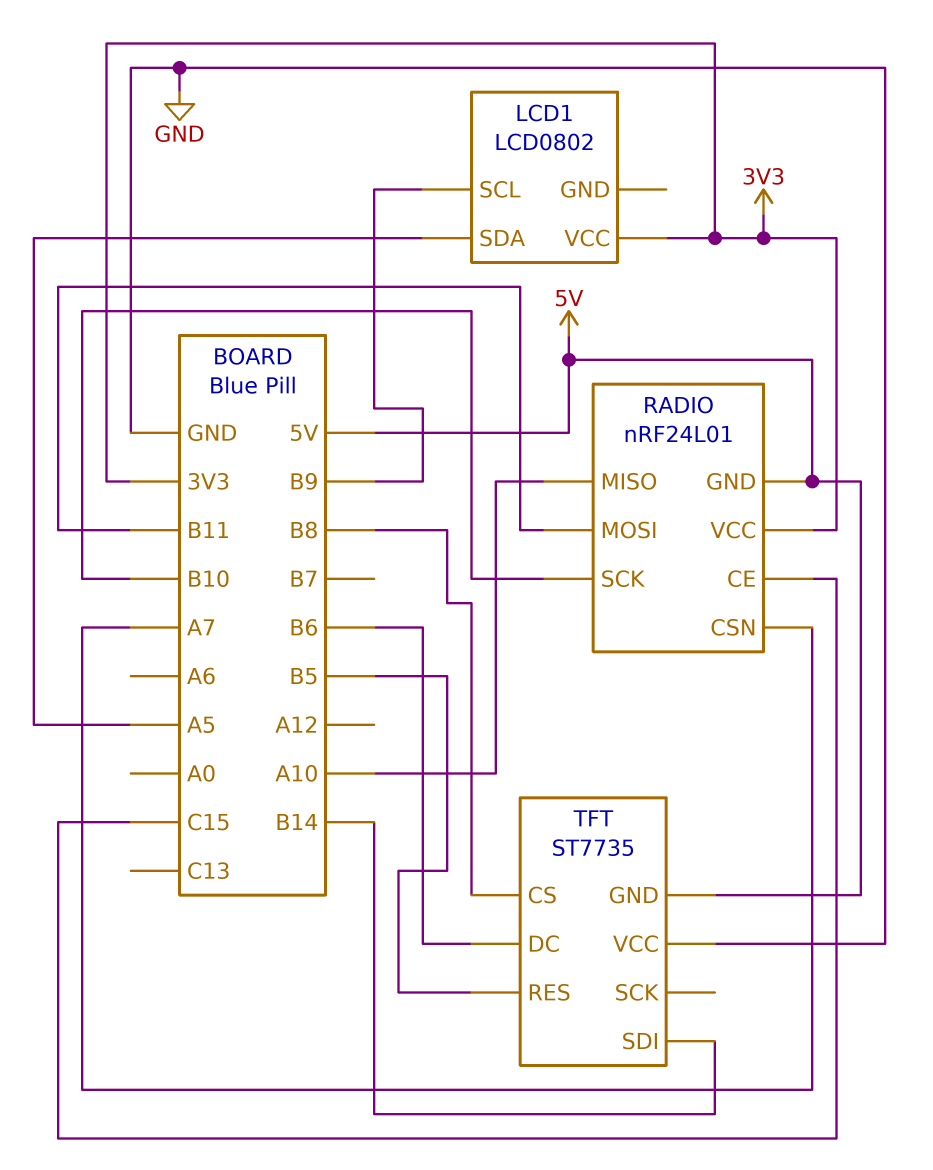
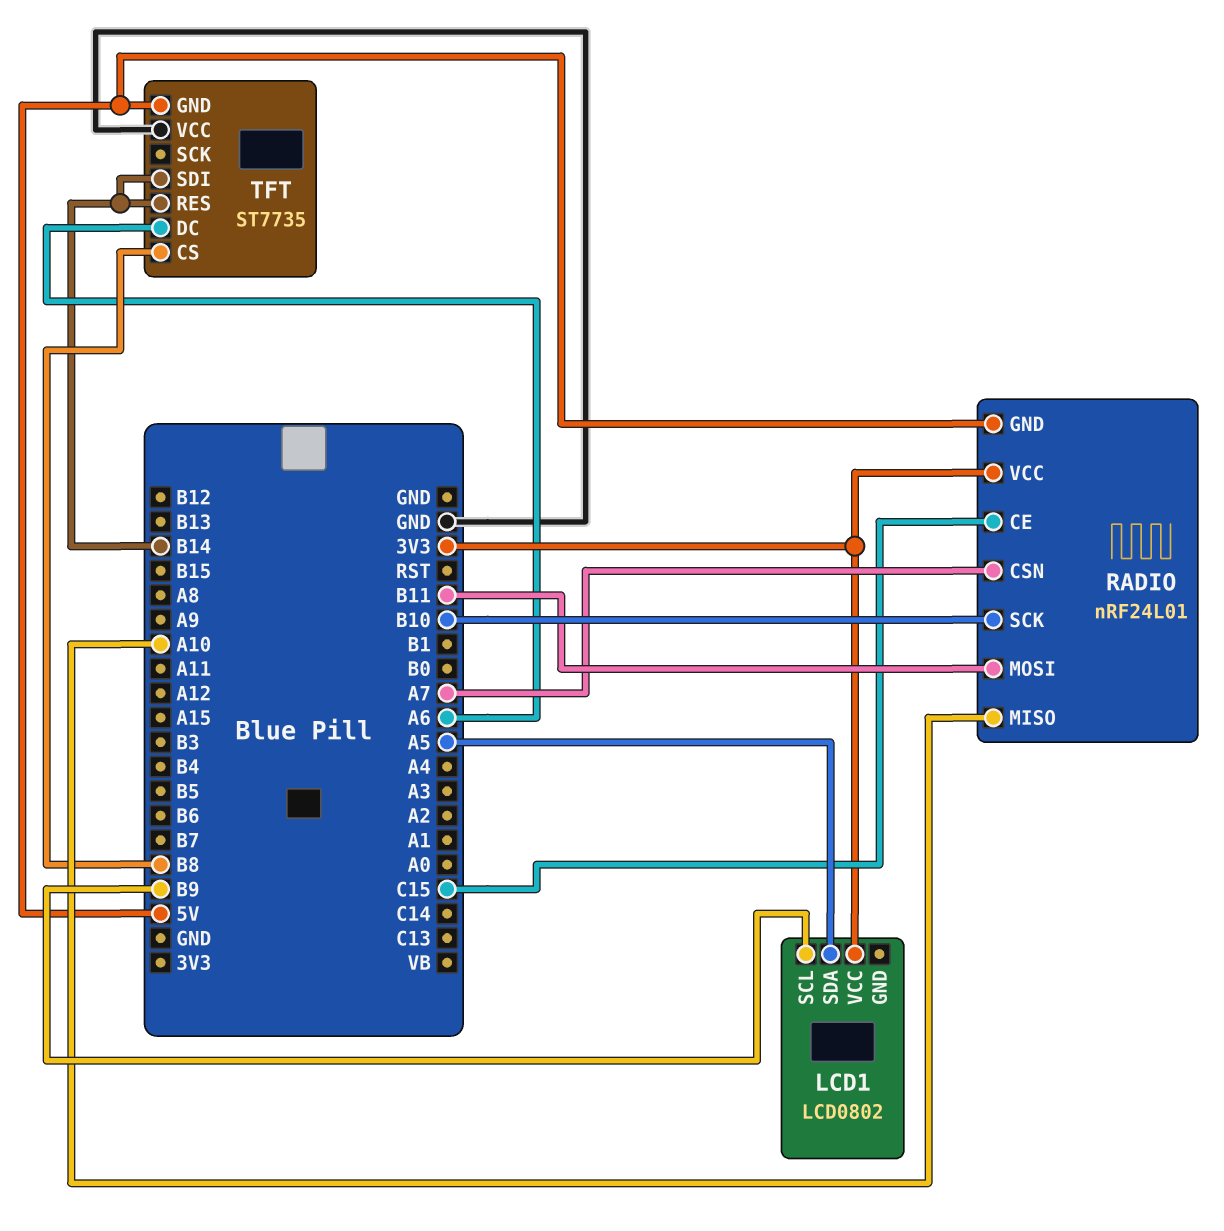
TFT pin DC: B6 -> A6
TFT pin RES: B5 -> B14

